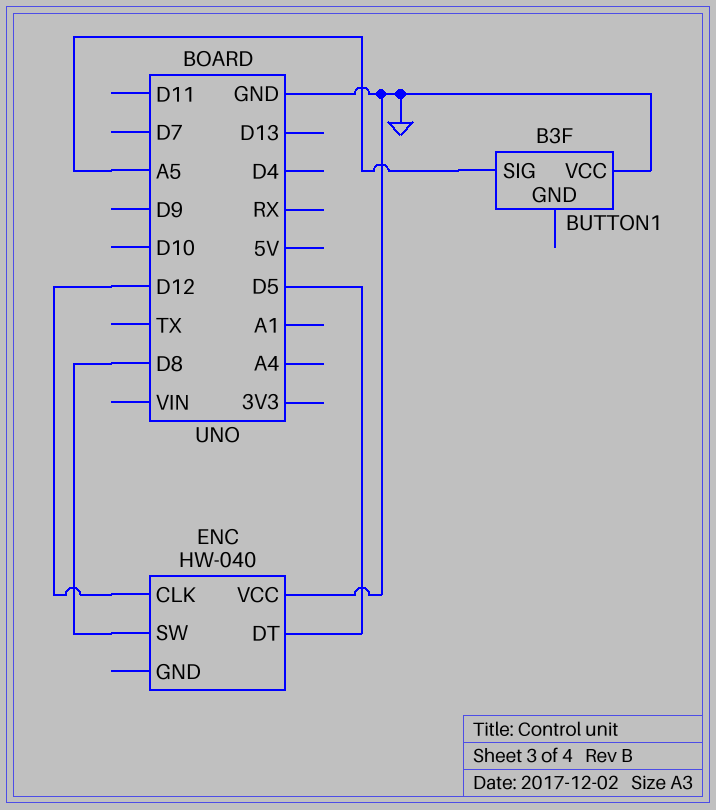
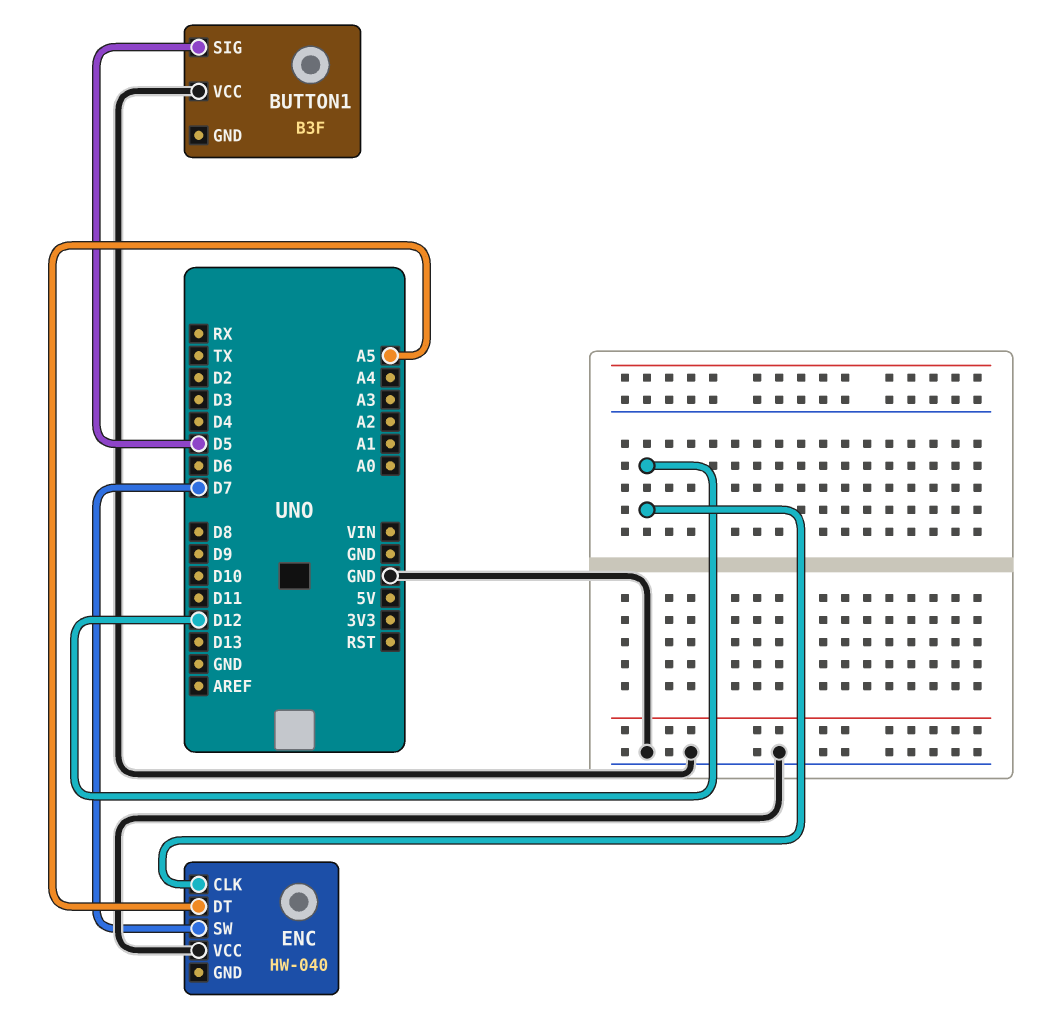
BUTTON1 pin SIG: A5 -> D5
ENC pin DT: D5 -> A5
ENC pin SW: D8 -> D7

